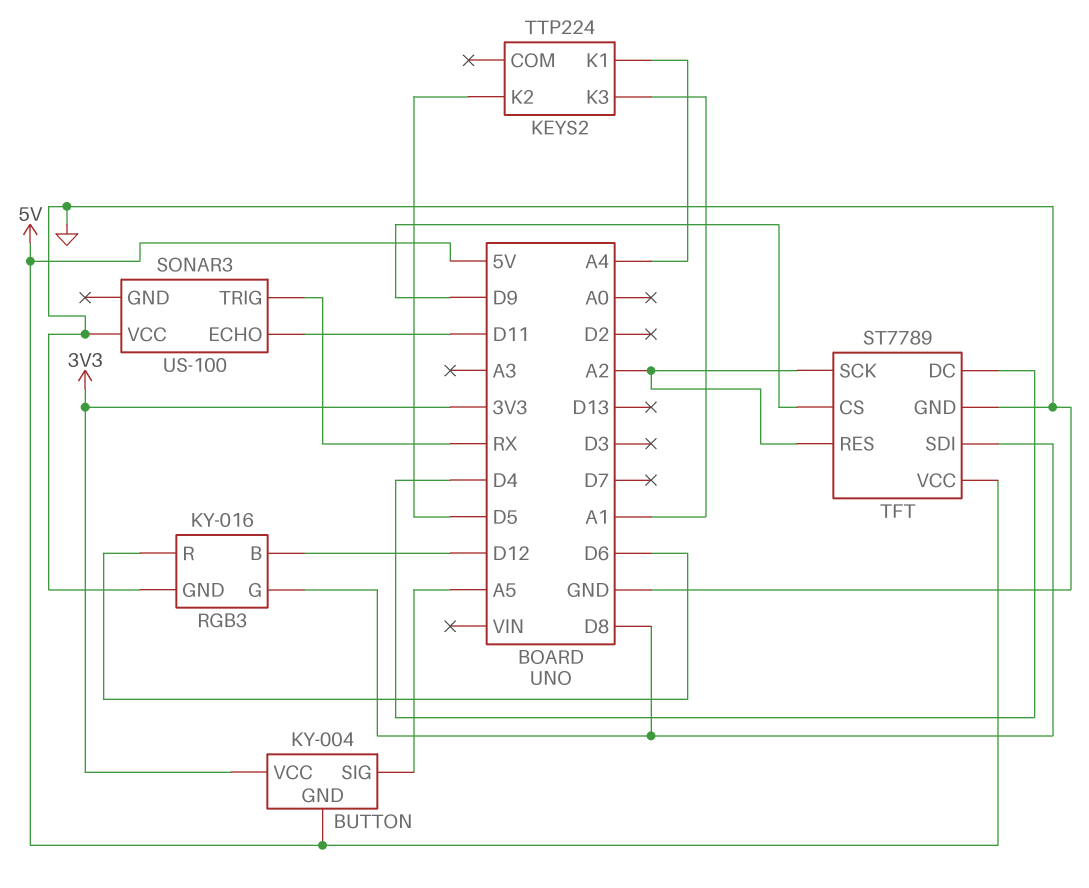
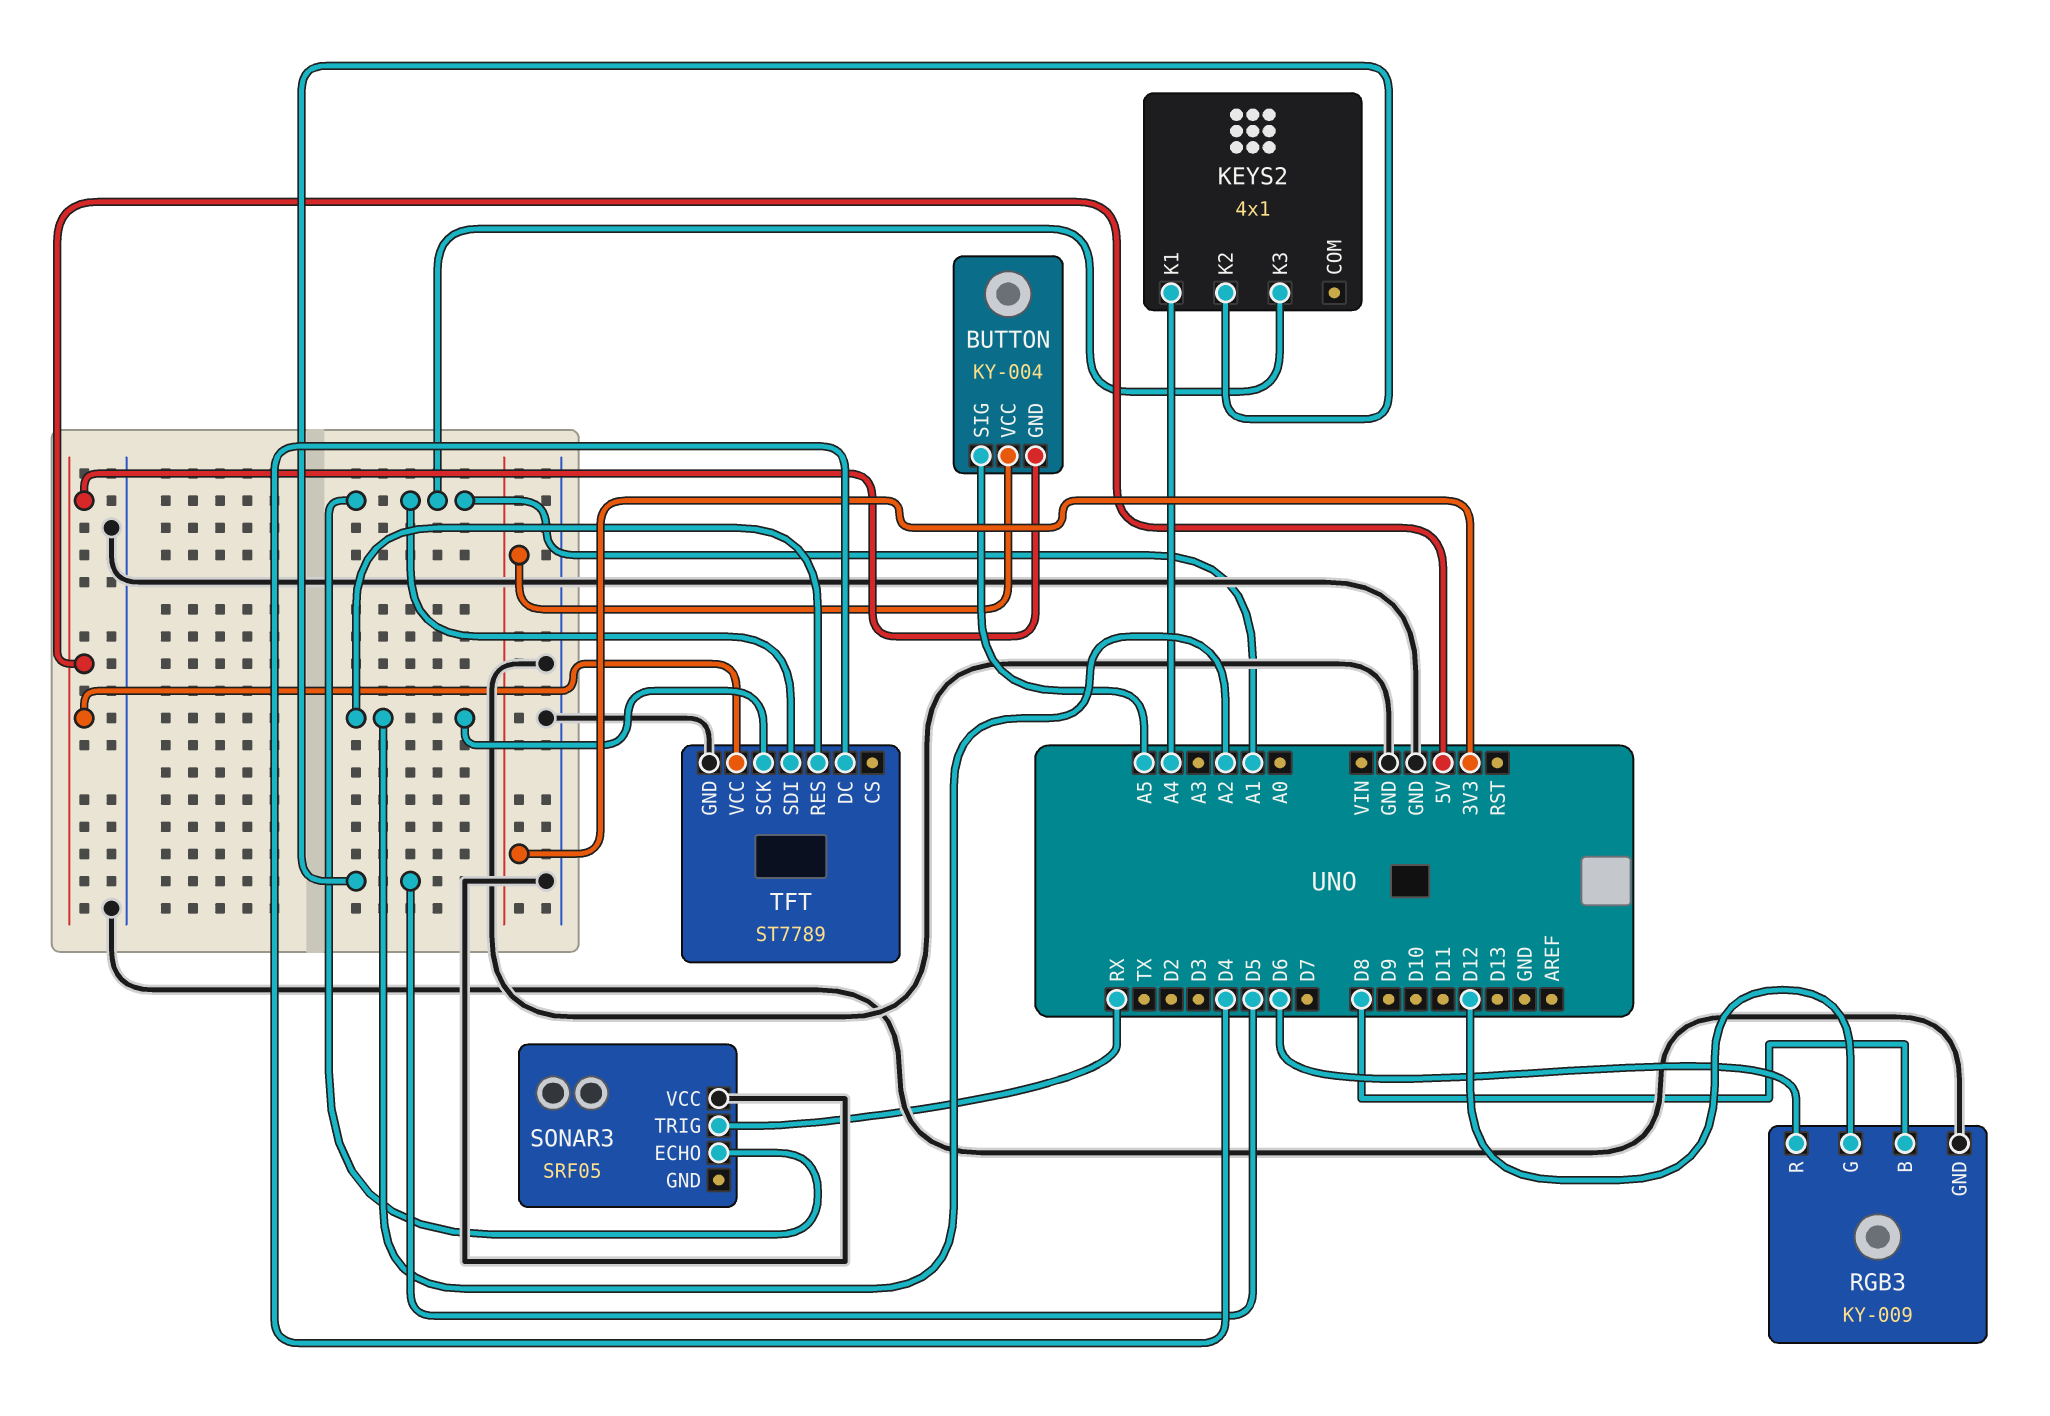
KEYS2: TTP224 -> 4x1
RGB3: KY-016 -> KY-009
RGB3 pin B: D12 -> D8
RGB3 pin G: D8 -> D12
SONAR3: US-100 -> SRF05
SONAR3 pin ECHO: D11 -> A1
TFT pin CS: D9 -> none
TFT pin SDI: D8 -> A1

